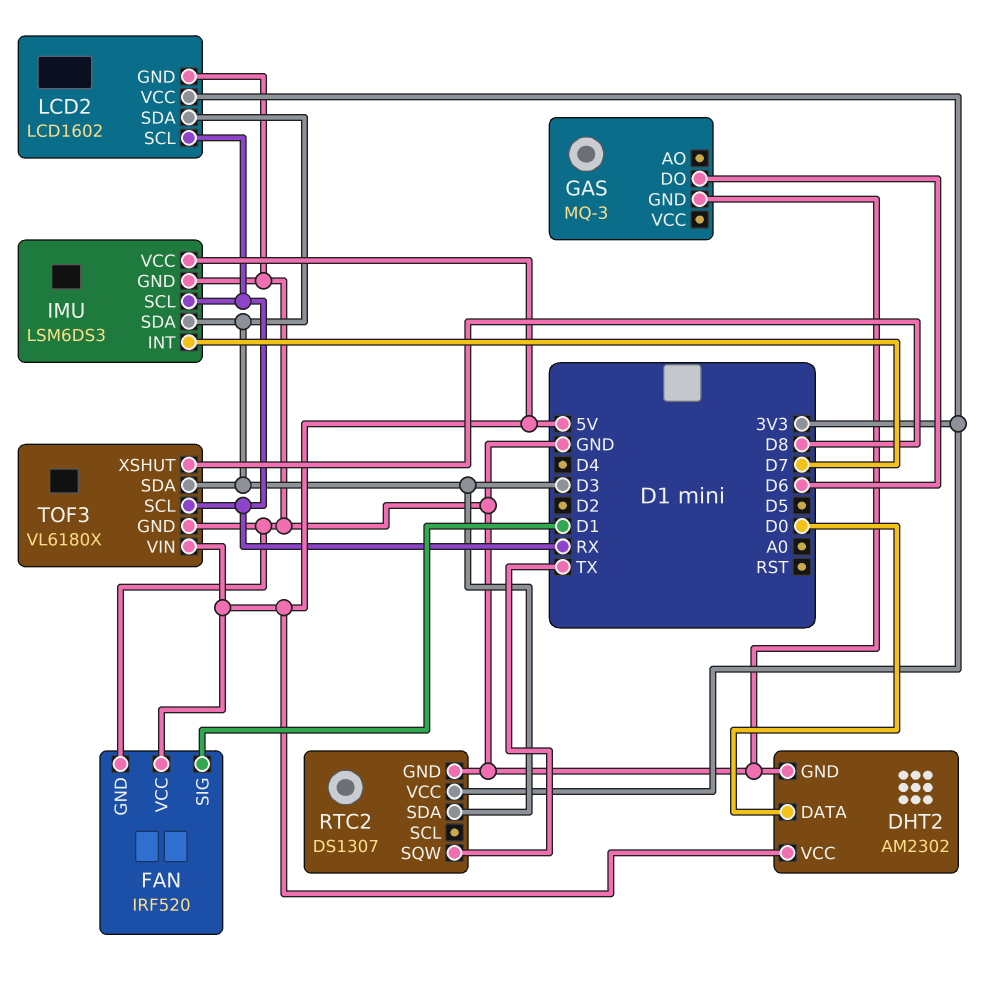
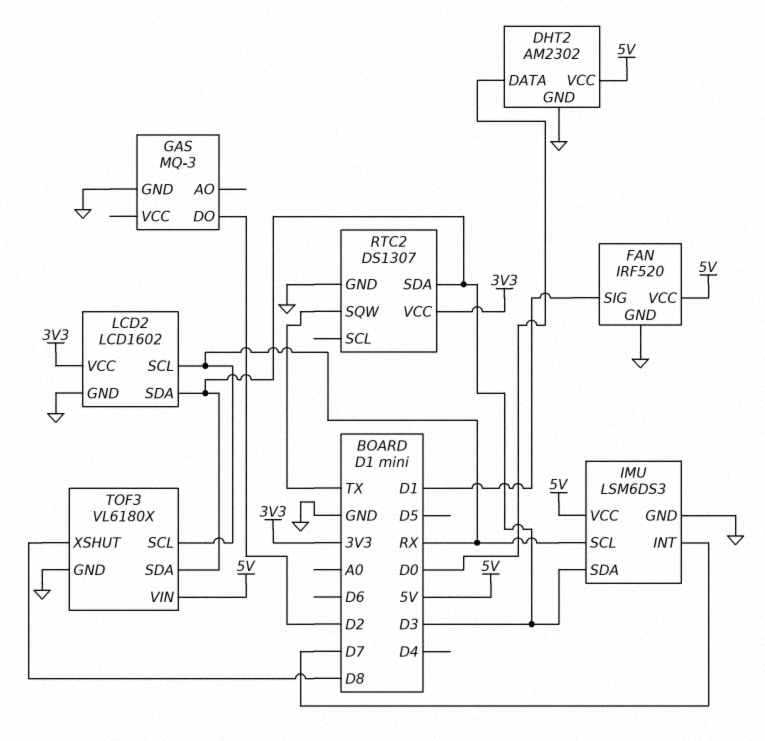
GAS pin DO: D6 -> D2

